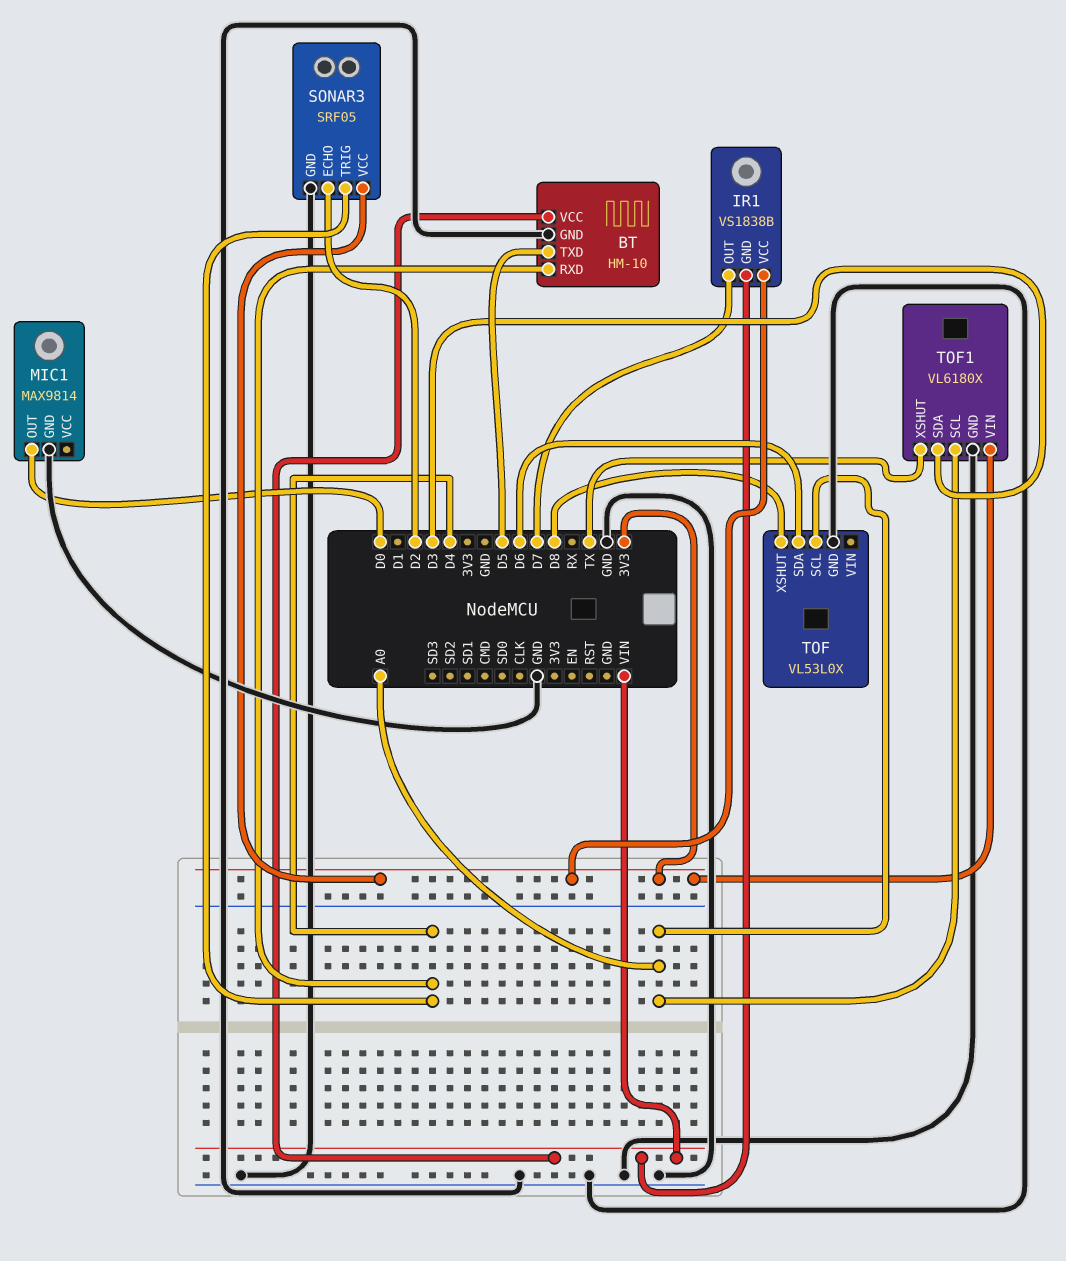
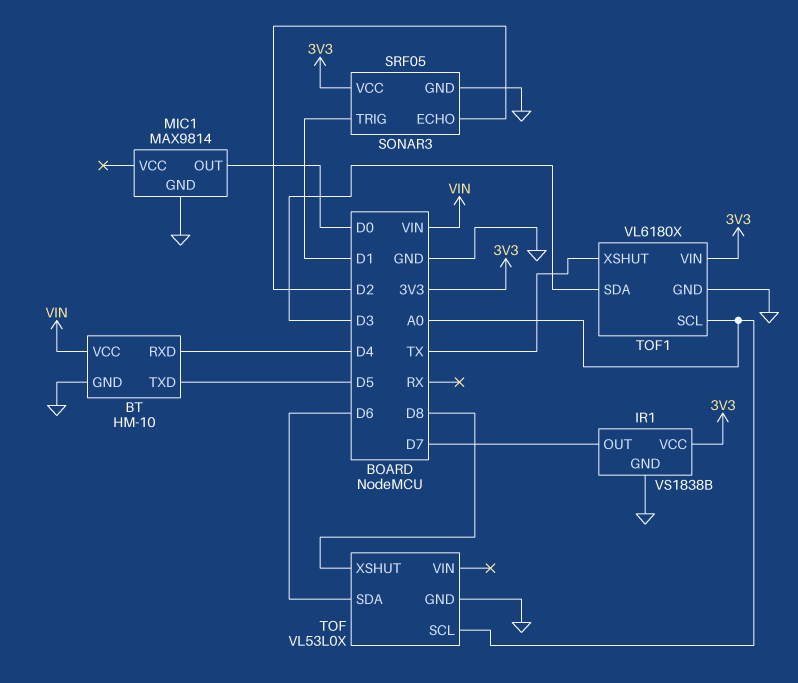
IR1 pin GND: VIN -> GND
SONAR3 pin TRIG: D4 -> D1

